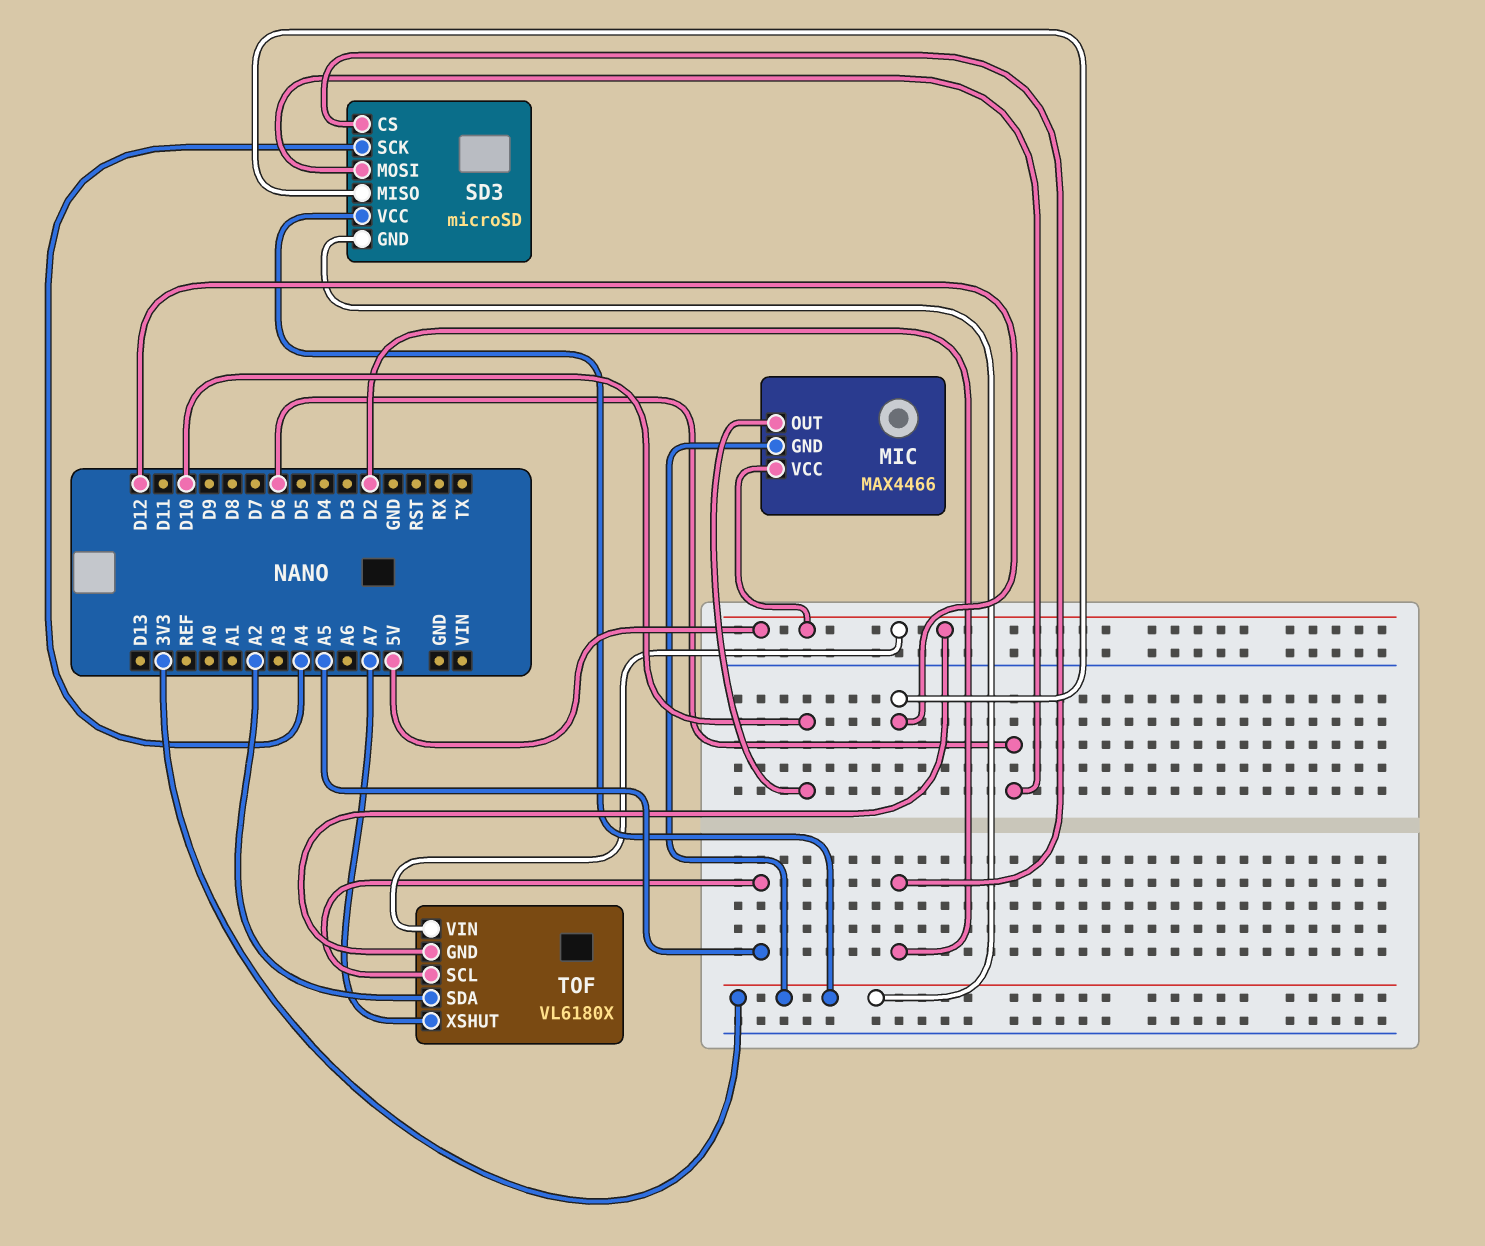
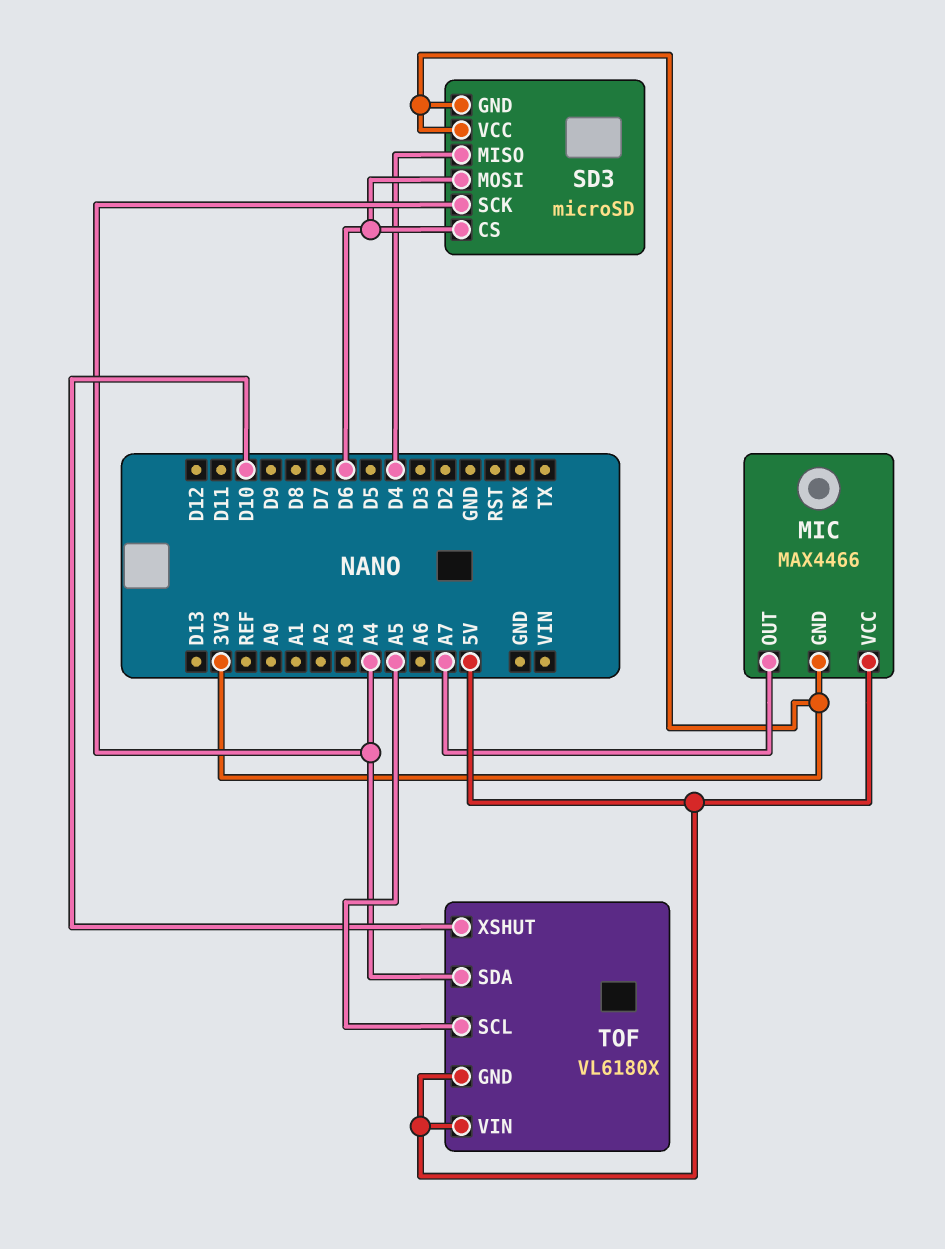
MIC pin OUT: D10 -> A7
SD3 pin CS: D2 -> D6
SD3 pin MISO: D12 -> D4
TOF pin SDA: A2 -> A4
TOF pin XSHUT: A7 -> D10

